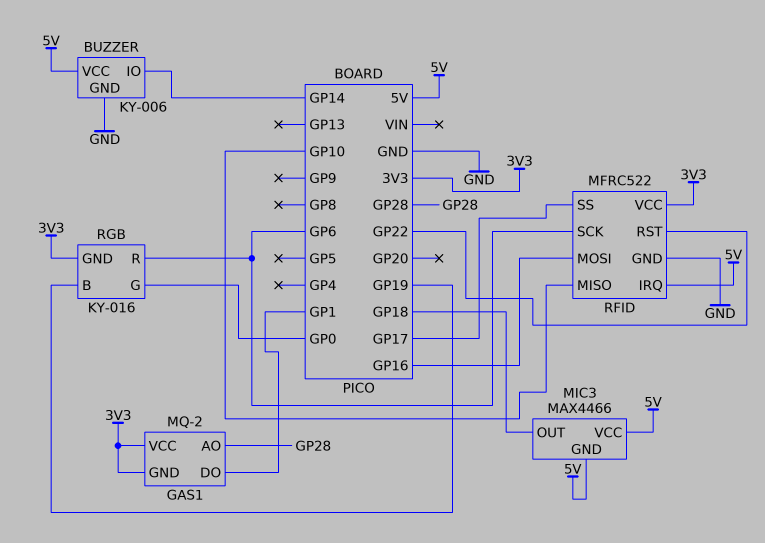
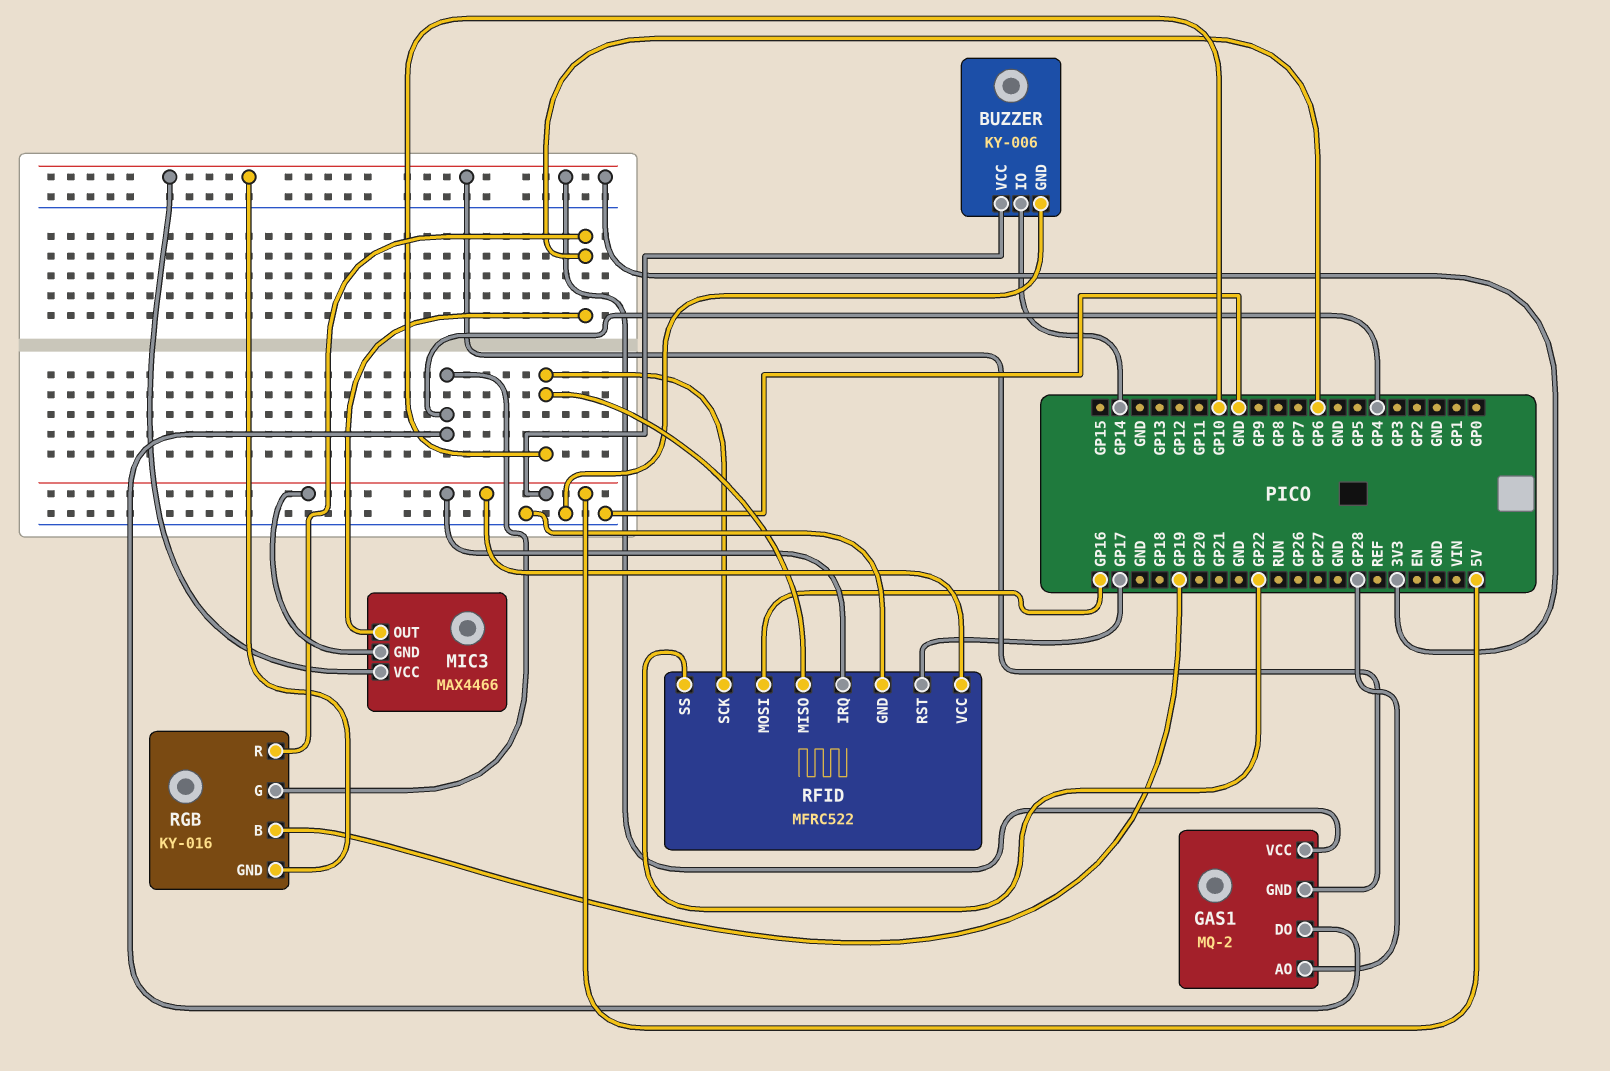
GAS1 pin DO: GP1 -> GP4
MIC3 pin OUT: GP18 -> GP6
MIC3 pin VCC: 5V -> 3V3
RFID pin RST: GP22 -> GP17
RFID pin SCK: GP6 -> GP10
RFID pin SS: GP17 -> GP22
RFID pin VCC: 3V3 -> 5V
RGB pin G: GP0 -> GP4

